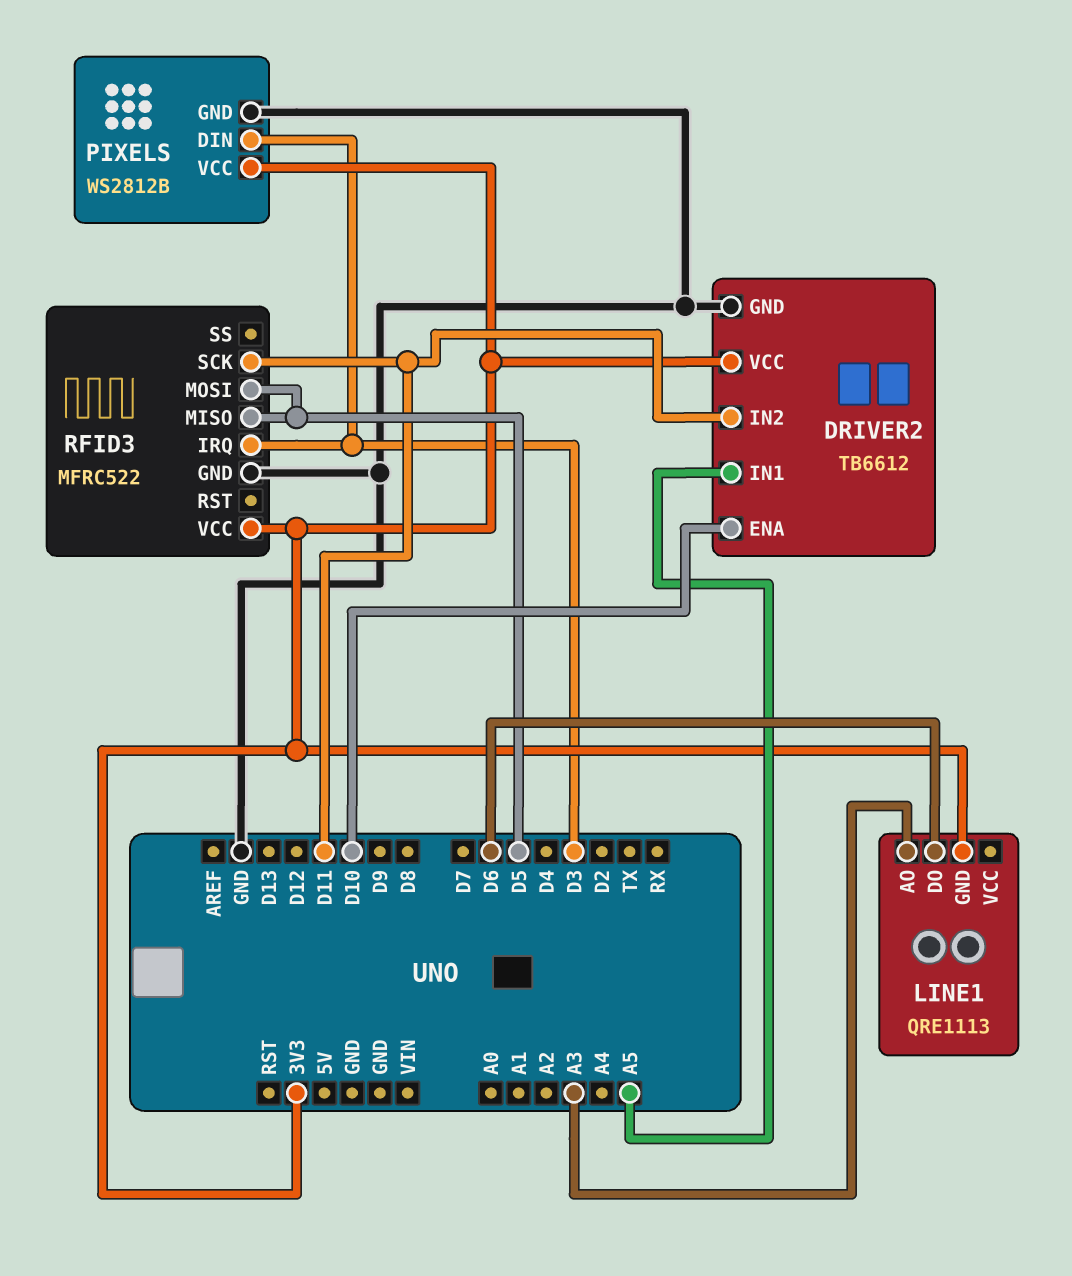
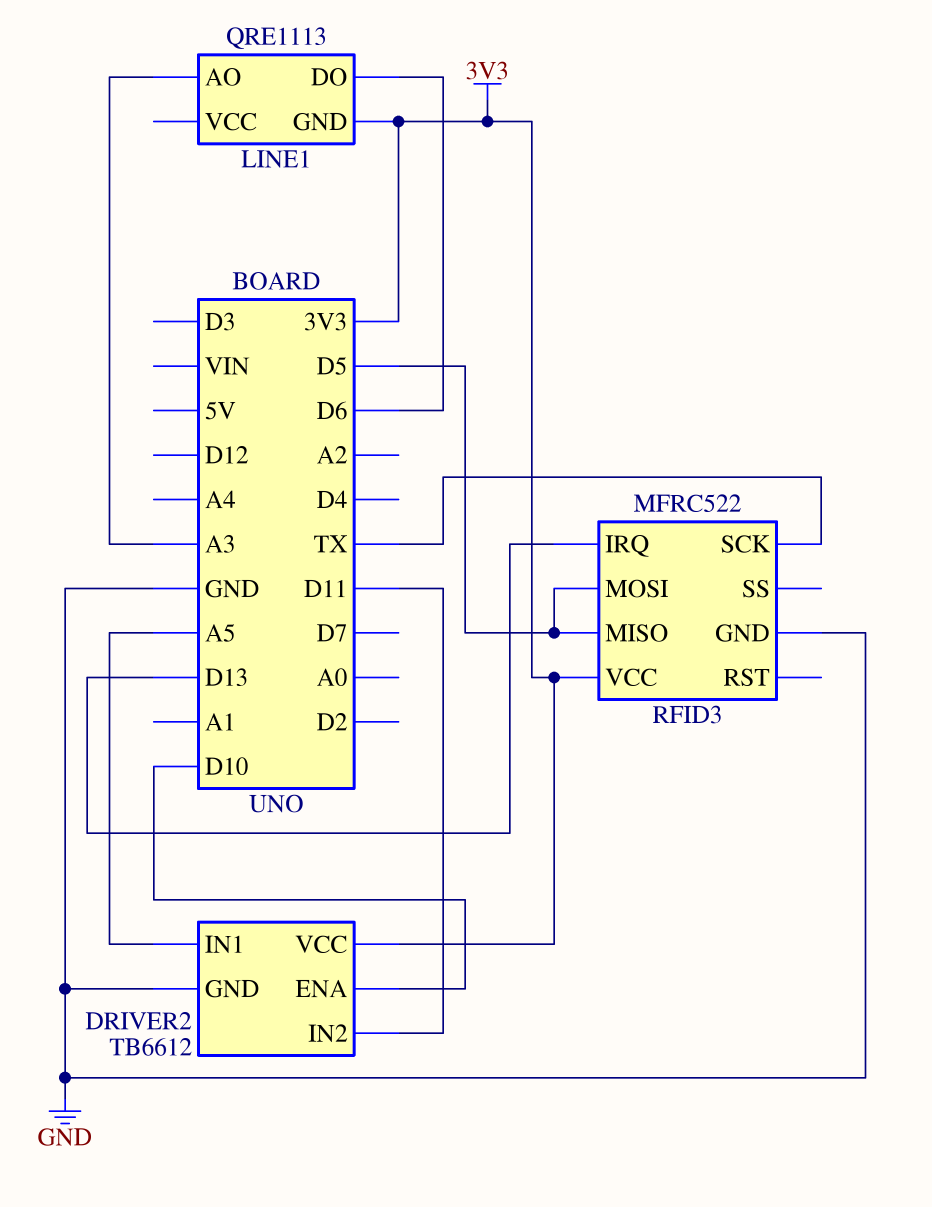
PIXELS: WS2812B -> none
PIXELS pin DIN: D3 -> none
PIXELS pin GND: GND -> none
PIXELS pin VCC: 3V3 -> none
RFID3 pin IRQ: D3 -> D13
RFID3 pin SCK: D11 -> TX

